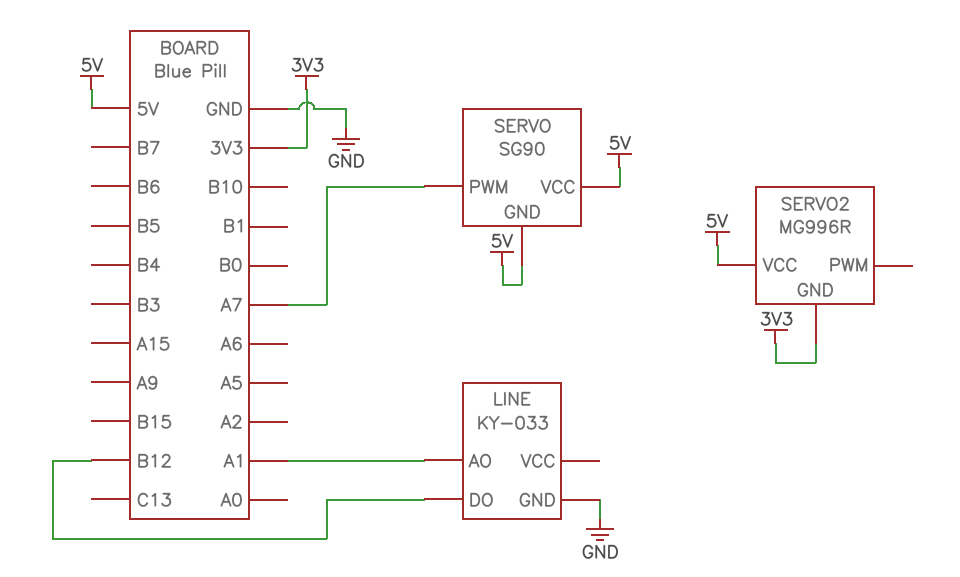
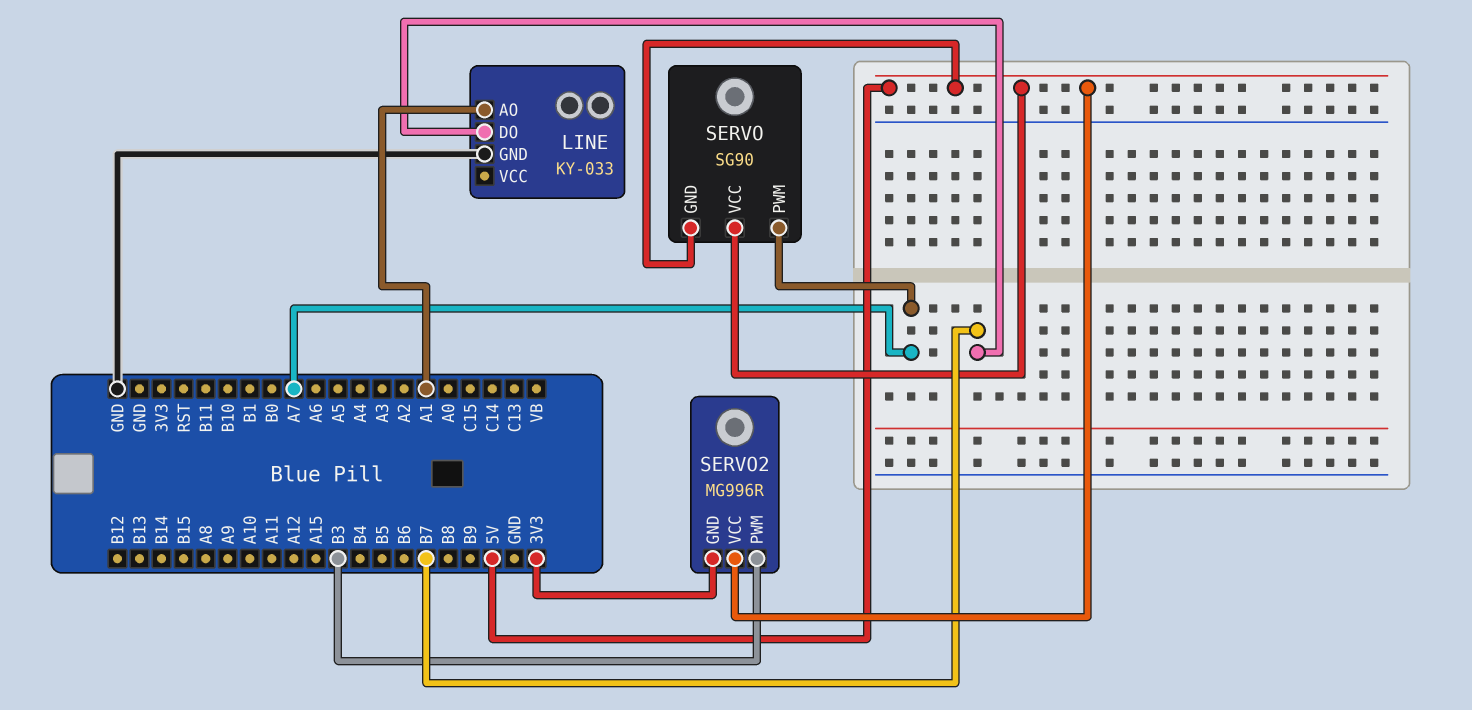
LINE pin DO: B12 -> B7
SERVO2 pin PWM: none -> B3

